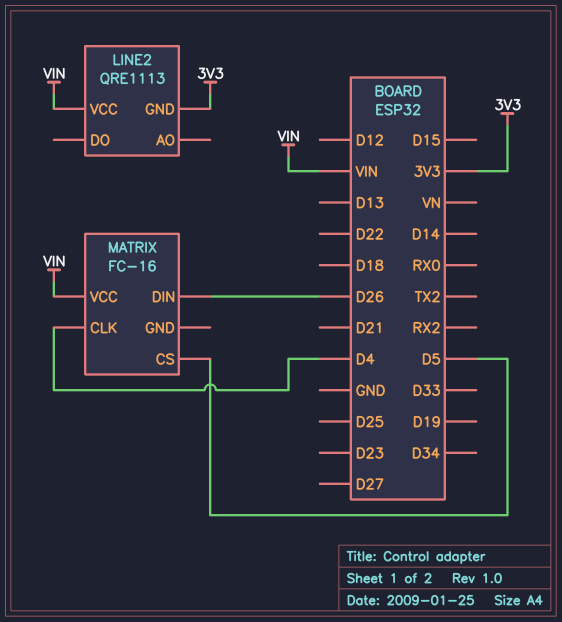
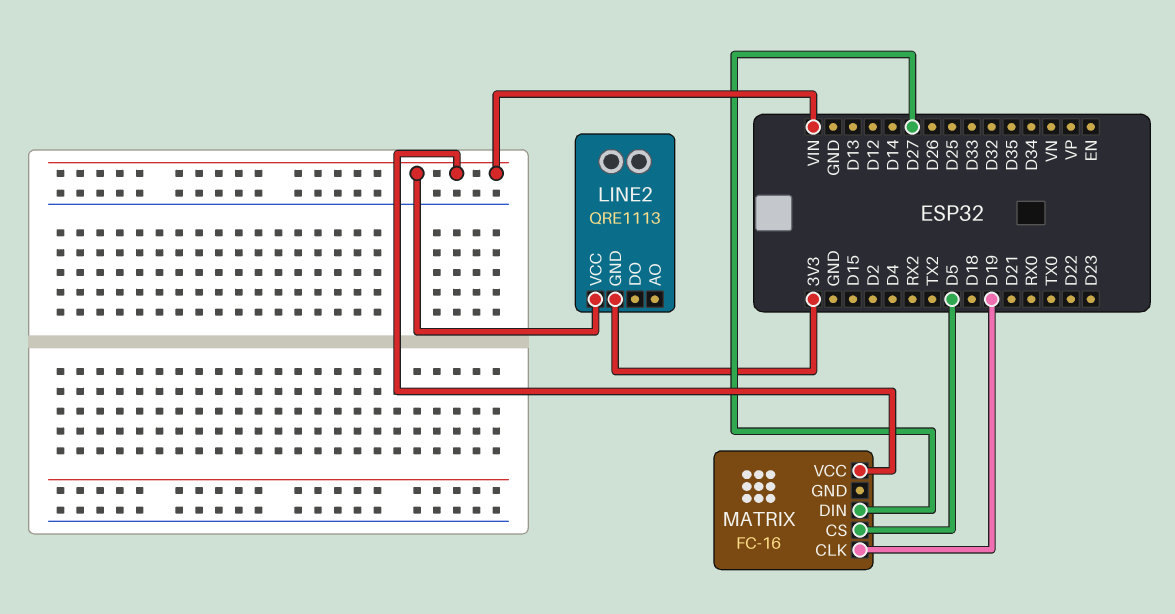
MATRIX pin CLK: D4 -> D19
MATRIX pin DIN: D26 -> D27

